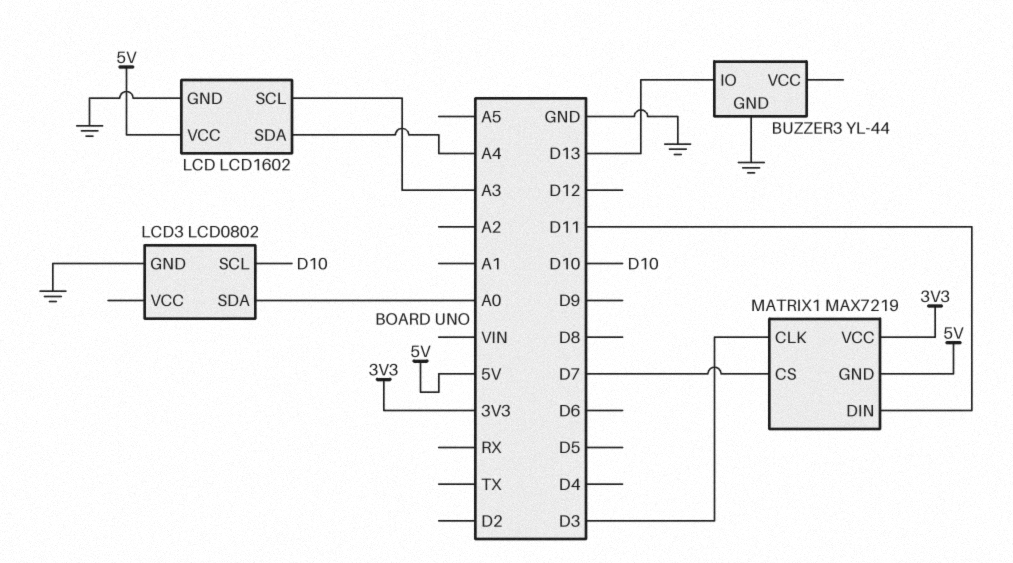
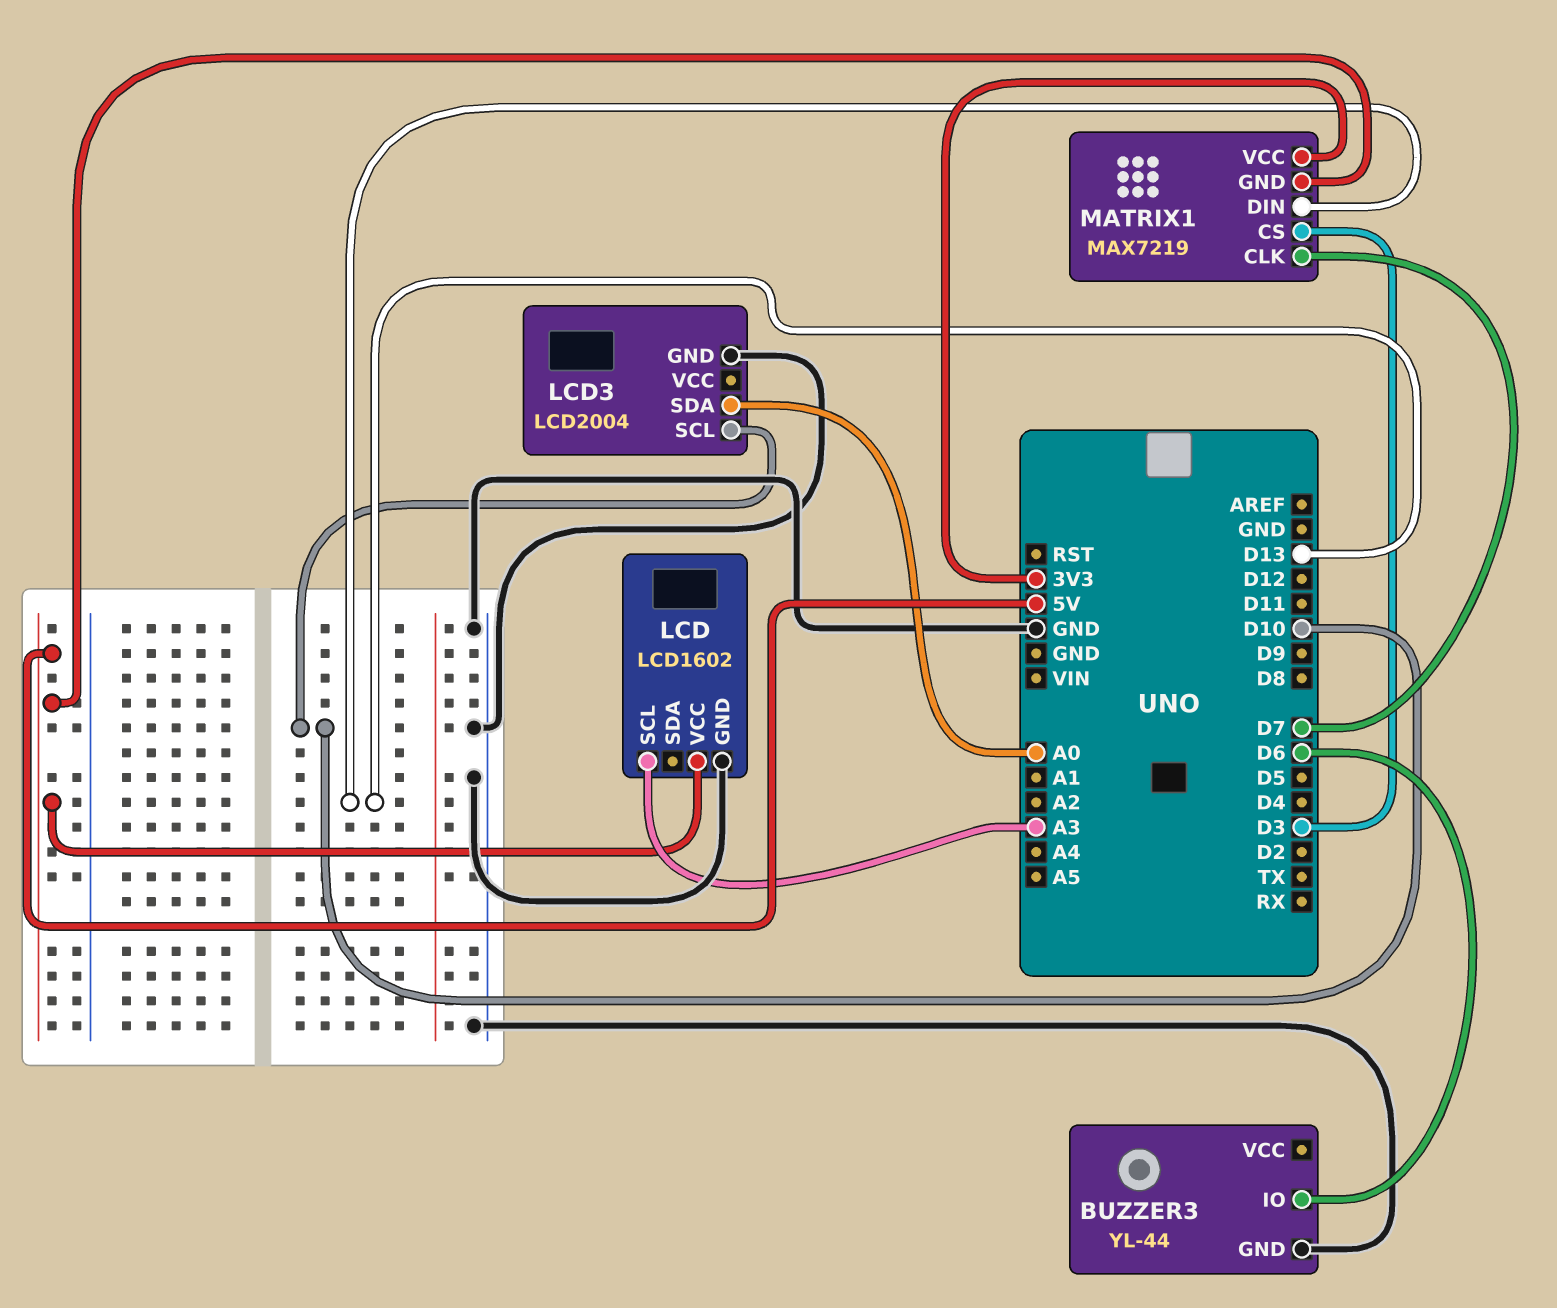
BUZZER3 pin IO: D13 -> D6
LCD pin SDA: A4 -> none
LCD3: LCD0802 -> LCD2004
MATRIX1 pin CLK: D3 -> D7
MATRIX1 pin CS: D7 -> D3
MATRIX1 pin DIN: D11 -> D13

